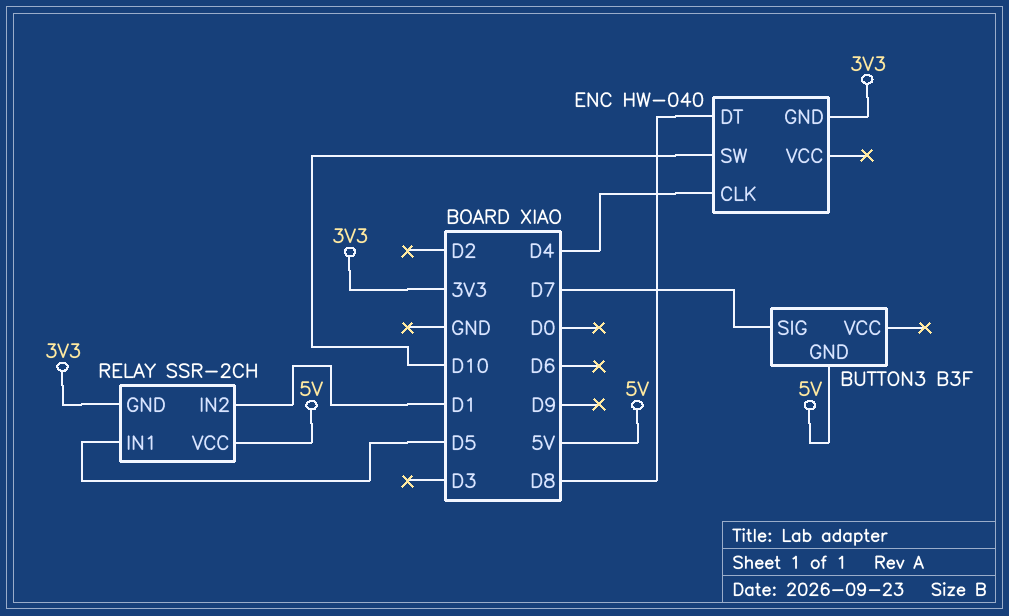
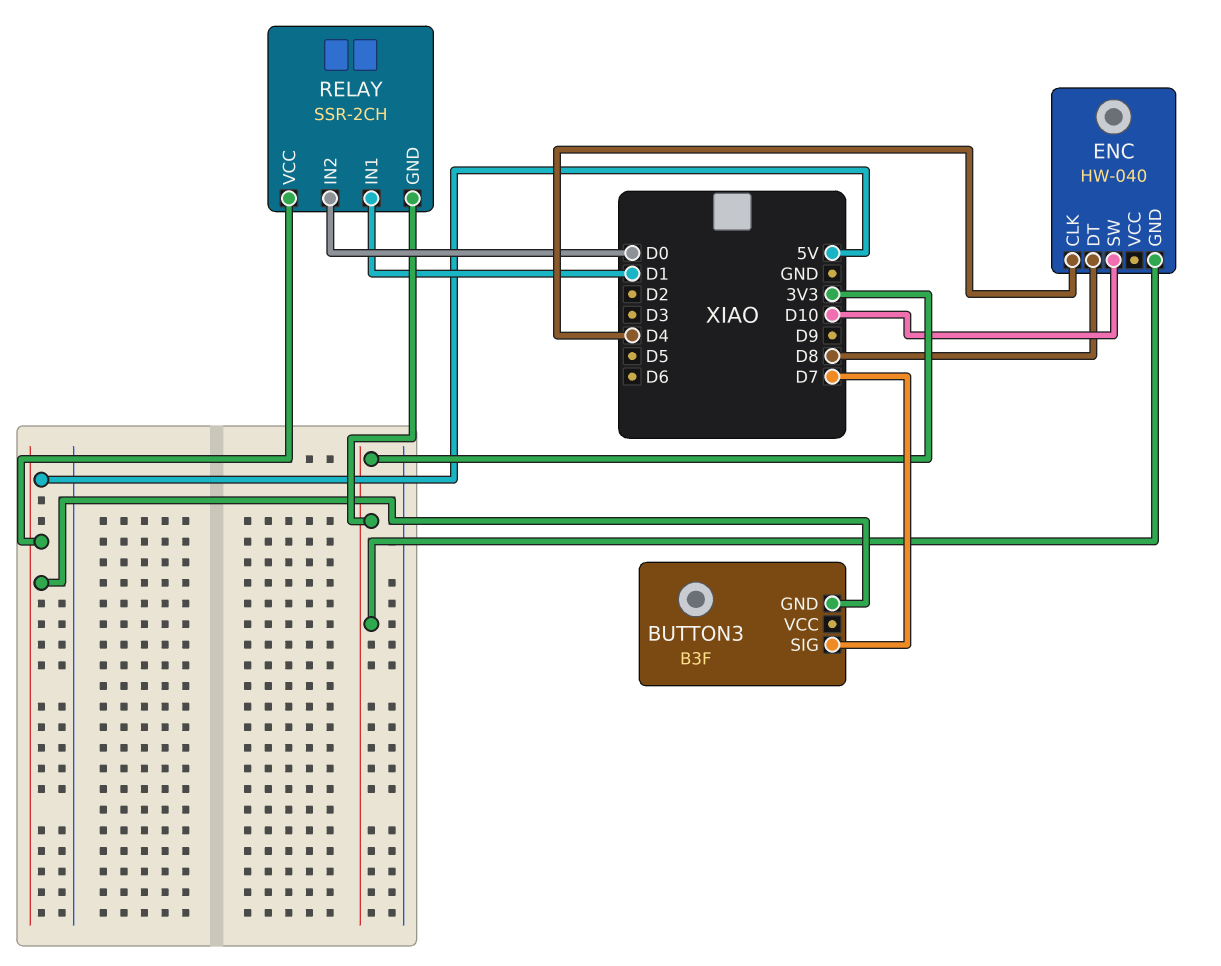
RELAY pin IN1: D5 -> D1
RELAY pin IN2: D1 -> D0

